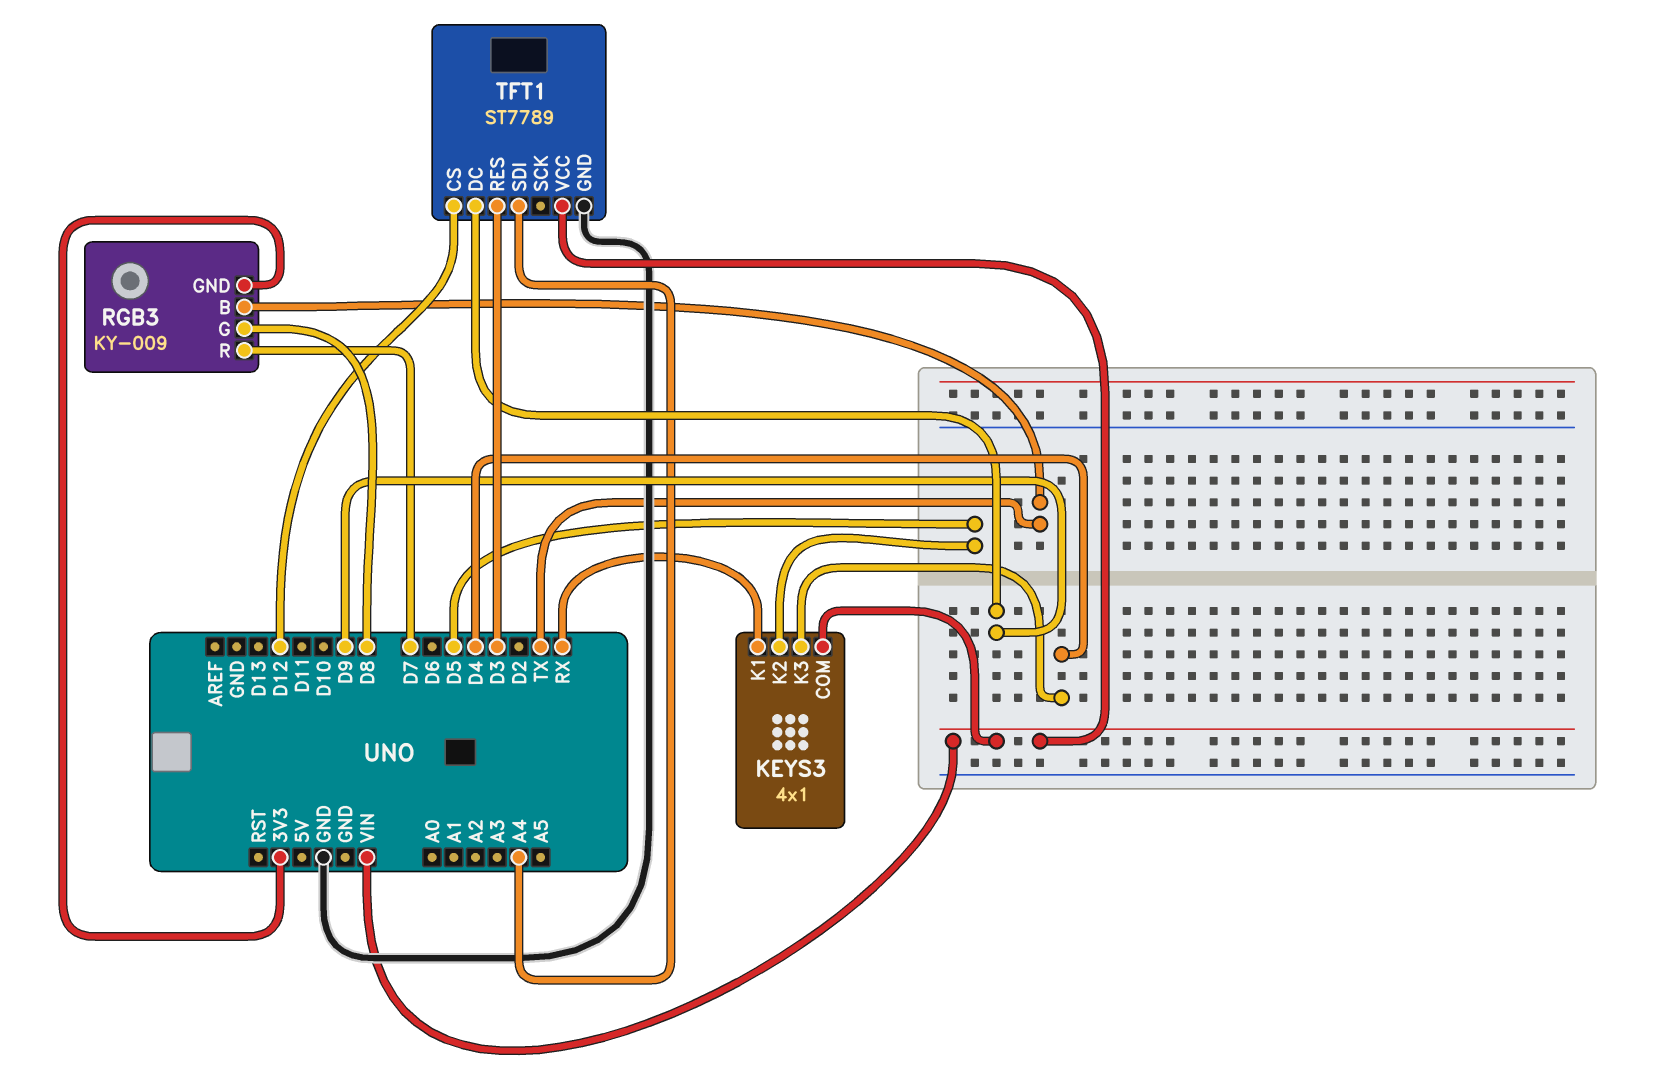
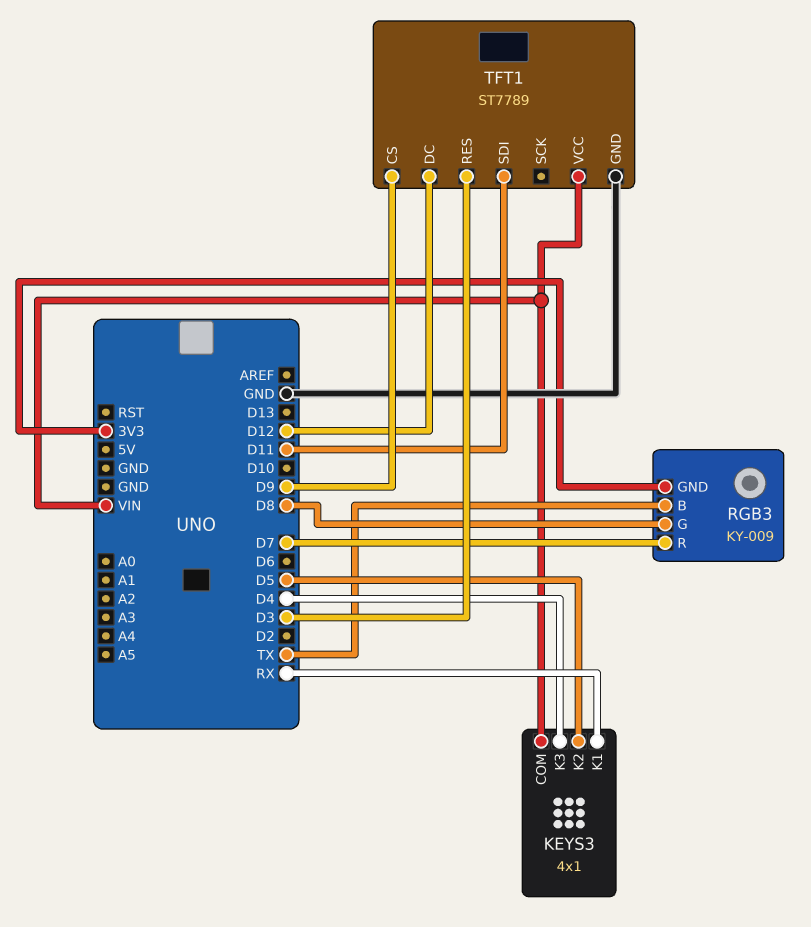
TFT1 pin CS: D12 -> D9
TFT1 pin DC: D9 -> D12
TFT1 pin SDI: A4 -> D11

